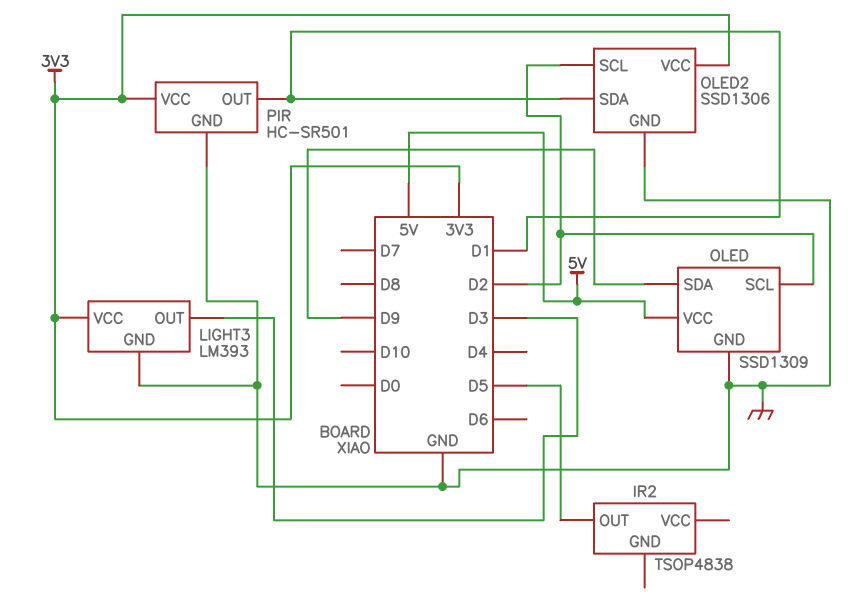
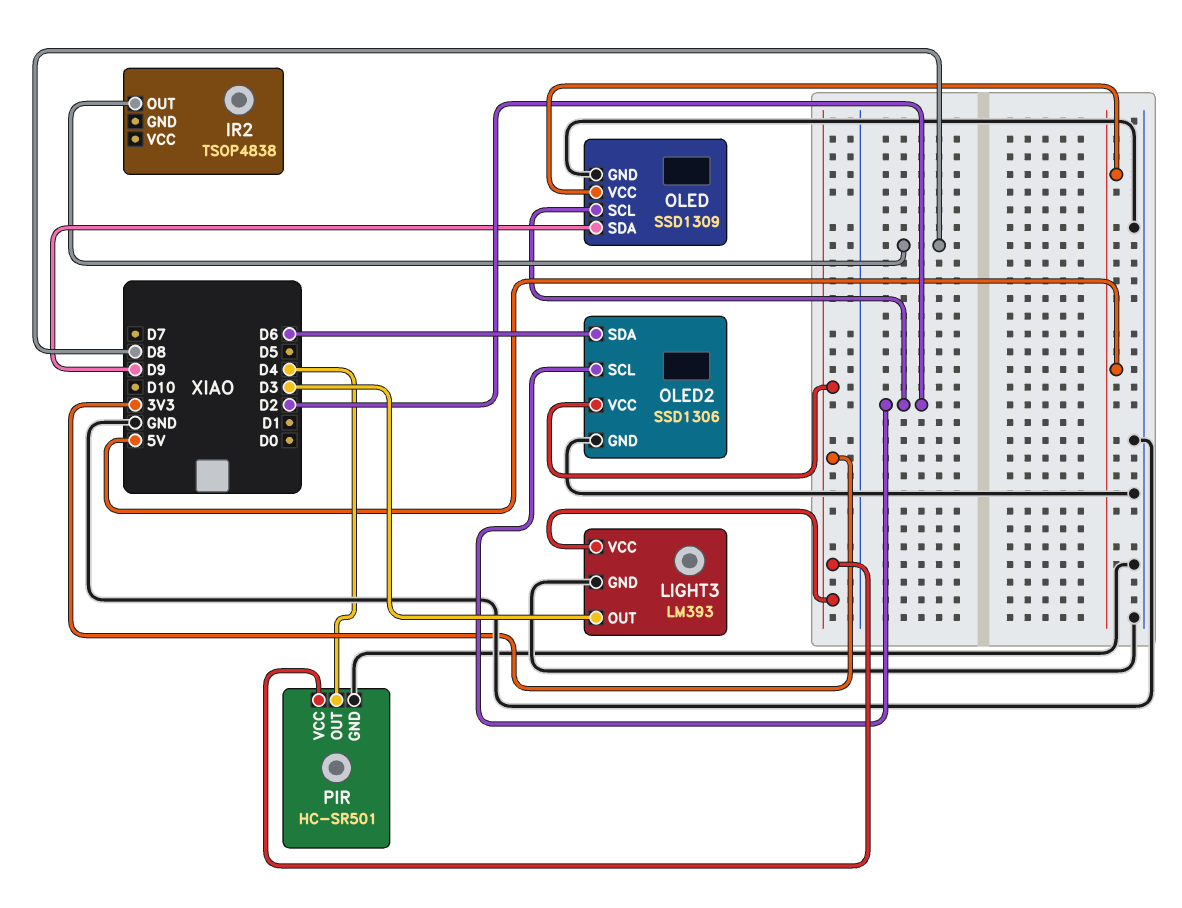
IR2 pin OUT: D5 -> D8
OLED2 pin SDA: D1 -> D6
PIR pin OUT: D1 -> D4

